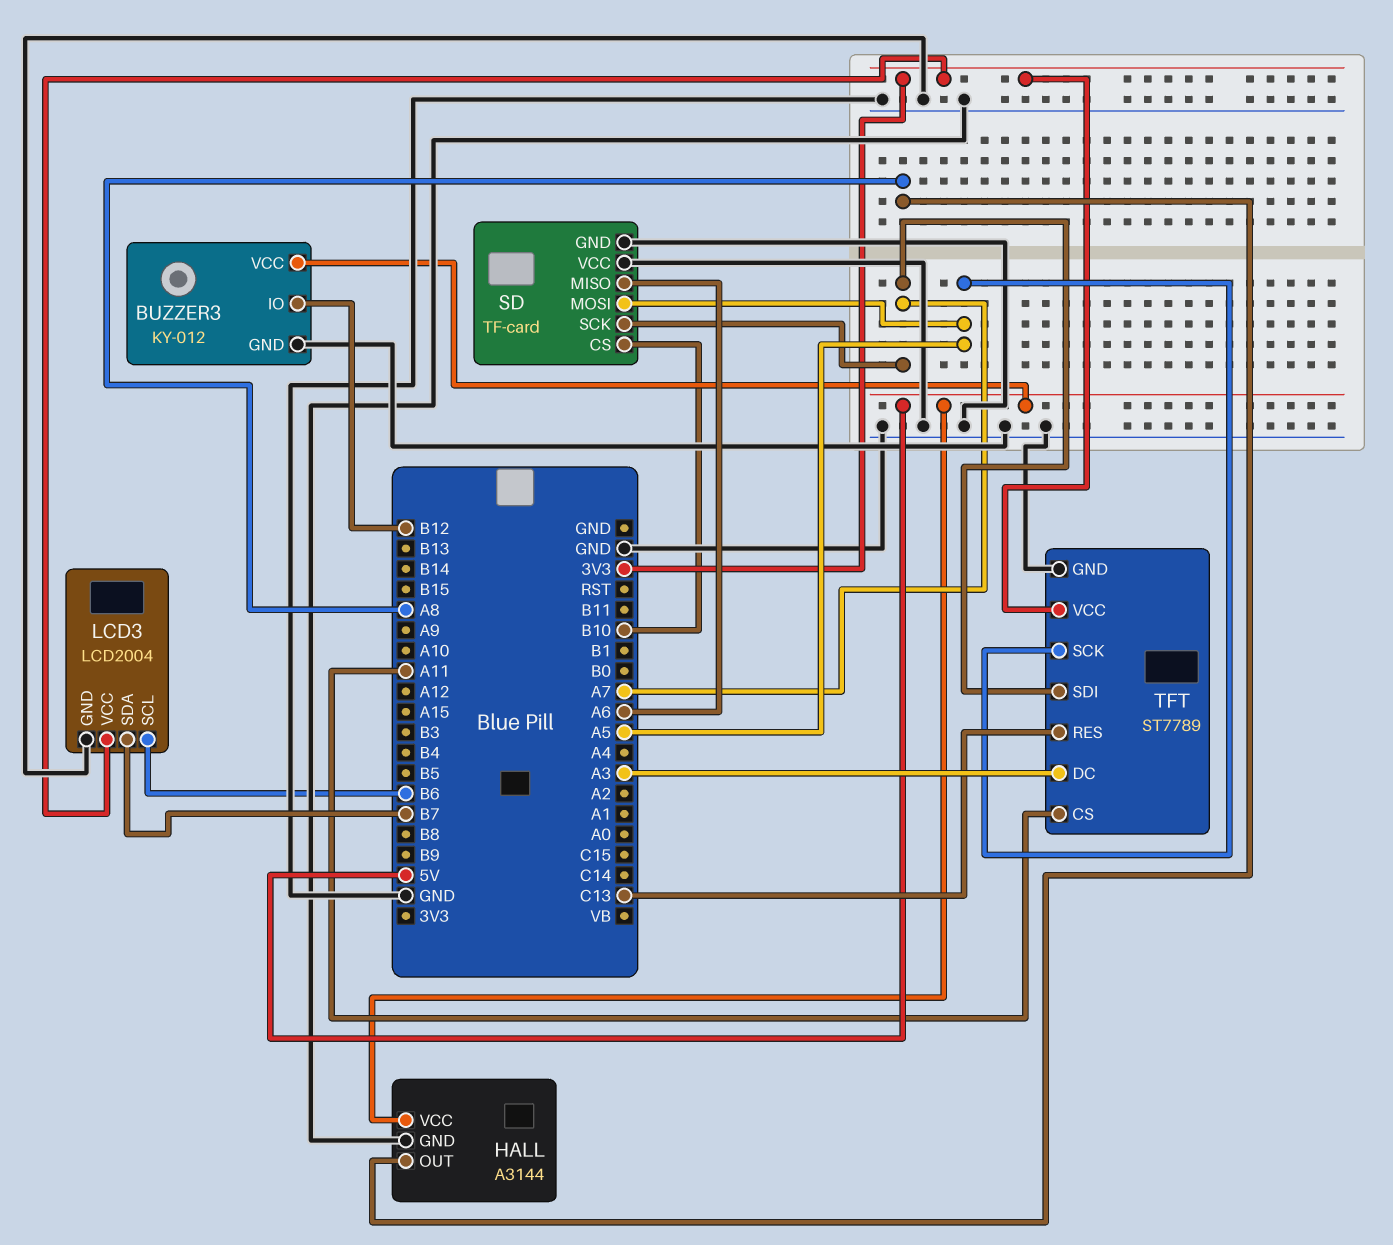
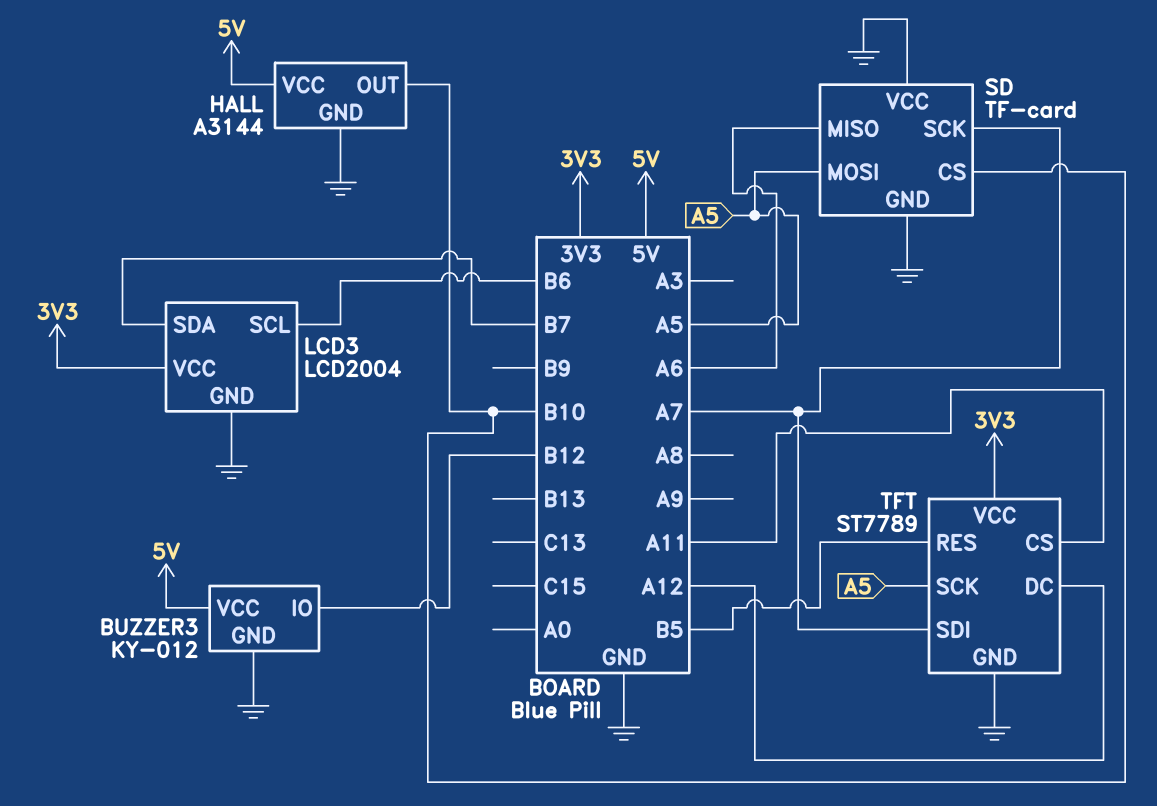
HALL pin OUT: A8 -> B10
TFT pin DC: A3 -> A12
TFT pin RES: C13 -> B5

